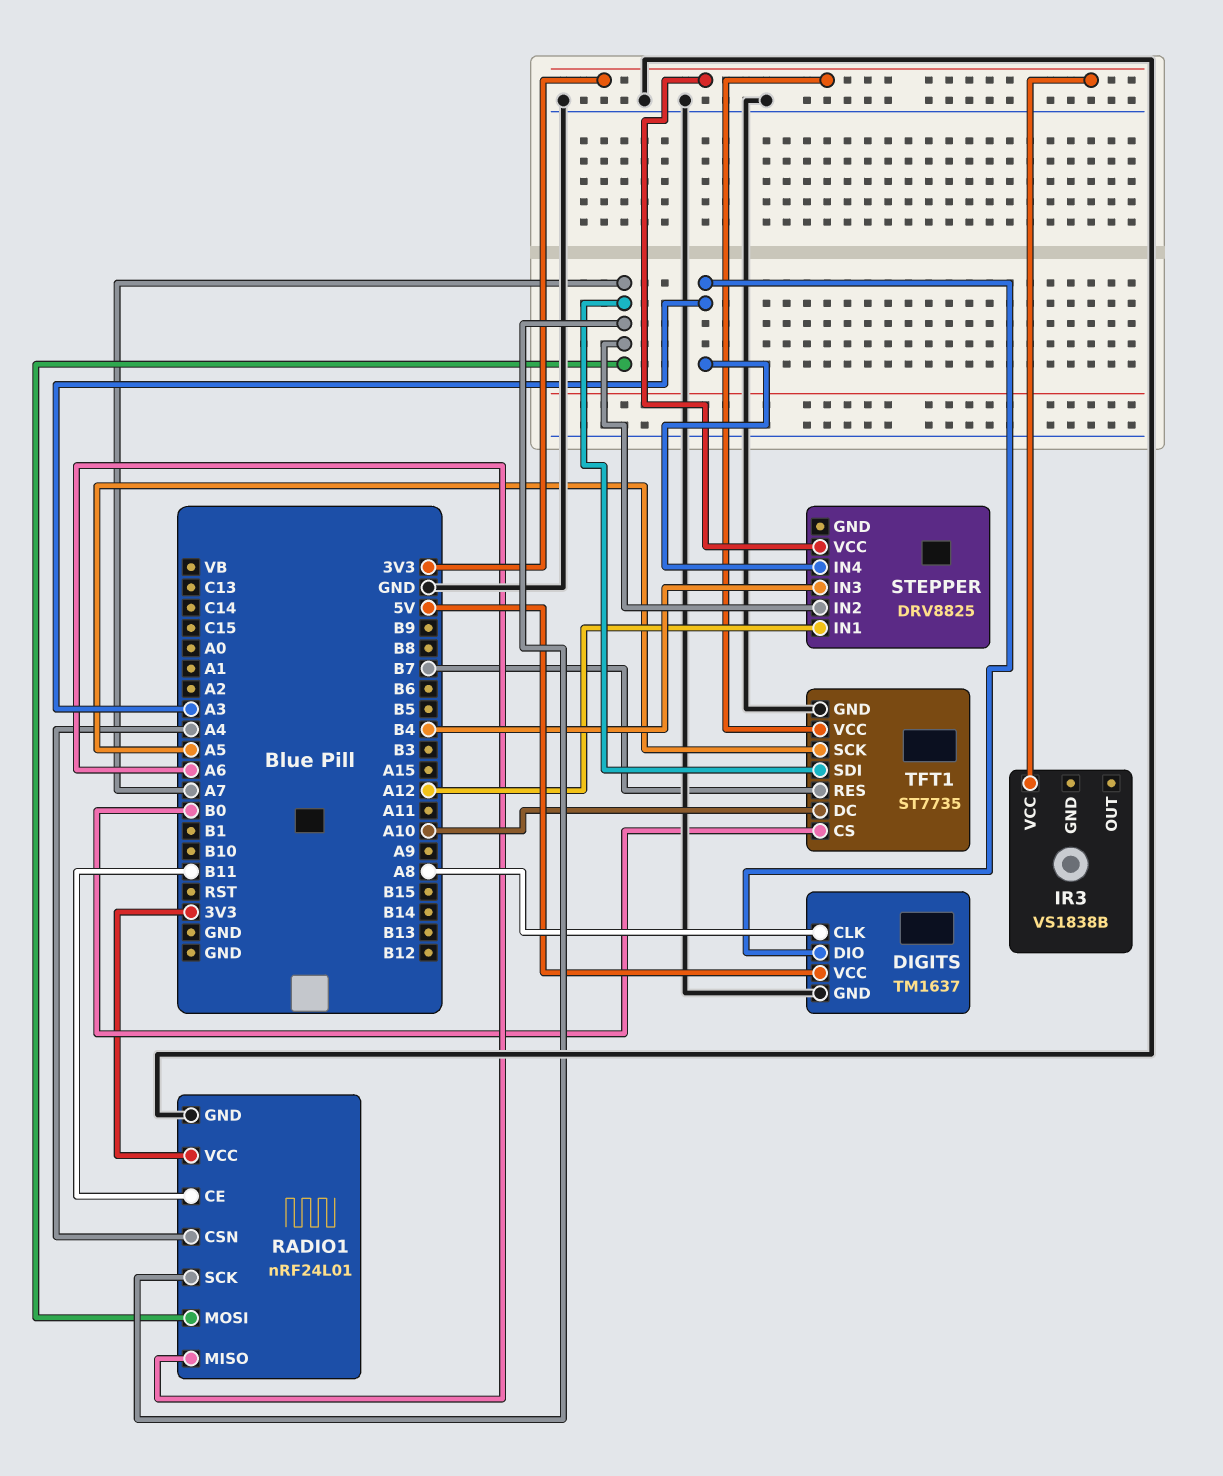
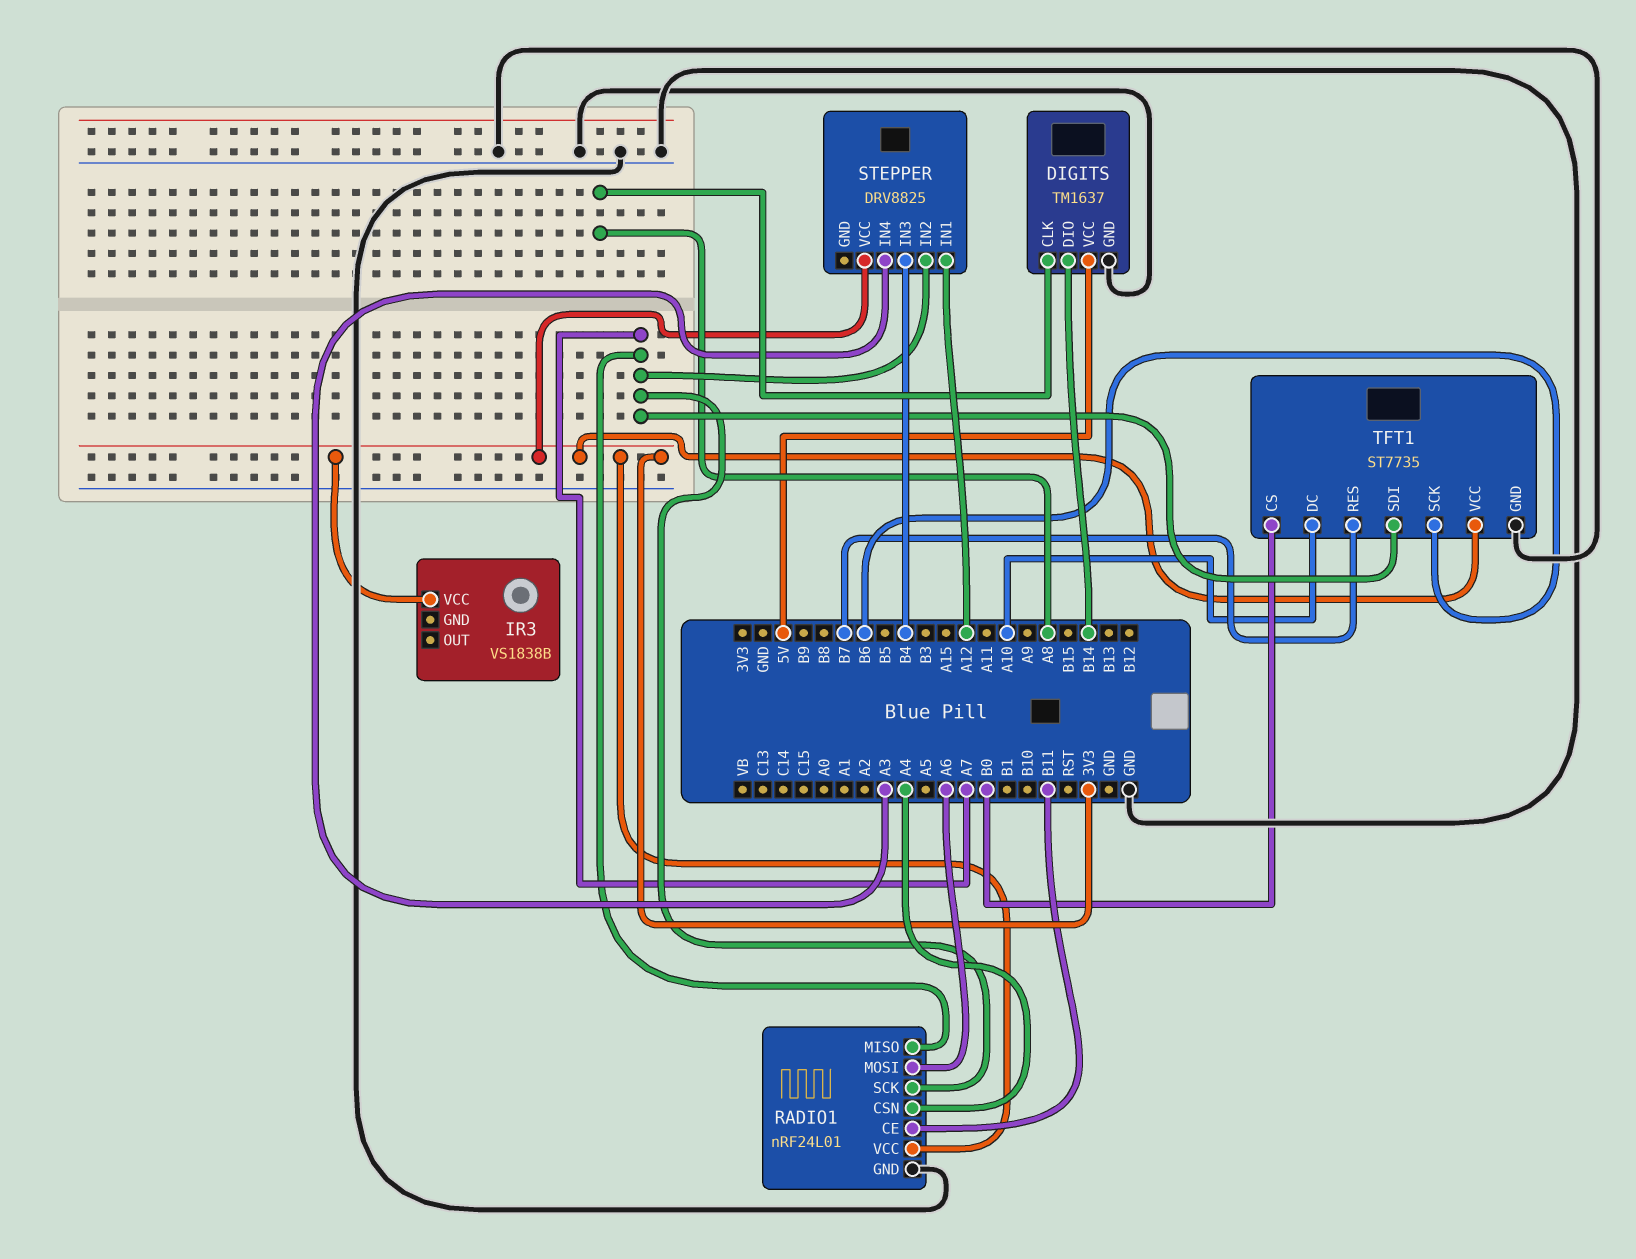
DIGITS pin DIO: A3 -> B14
RADIO1 pin MISO: A6 -> A7
RADIO1 pin MOSI: A7 -> A6
TFT1 pin SCK: A5 -> B6

